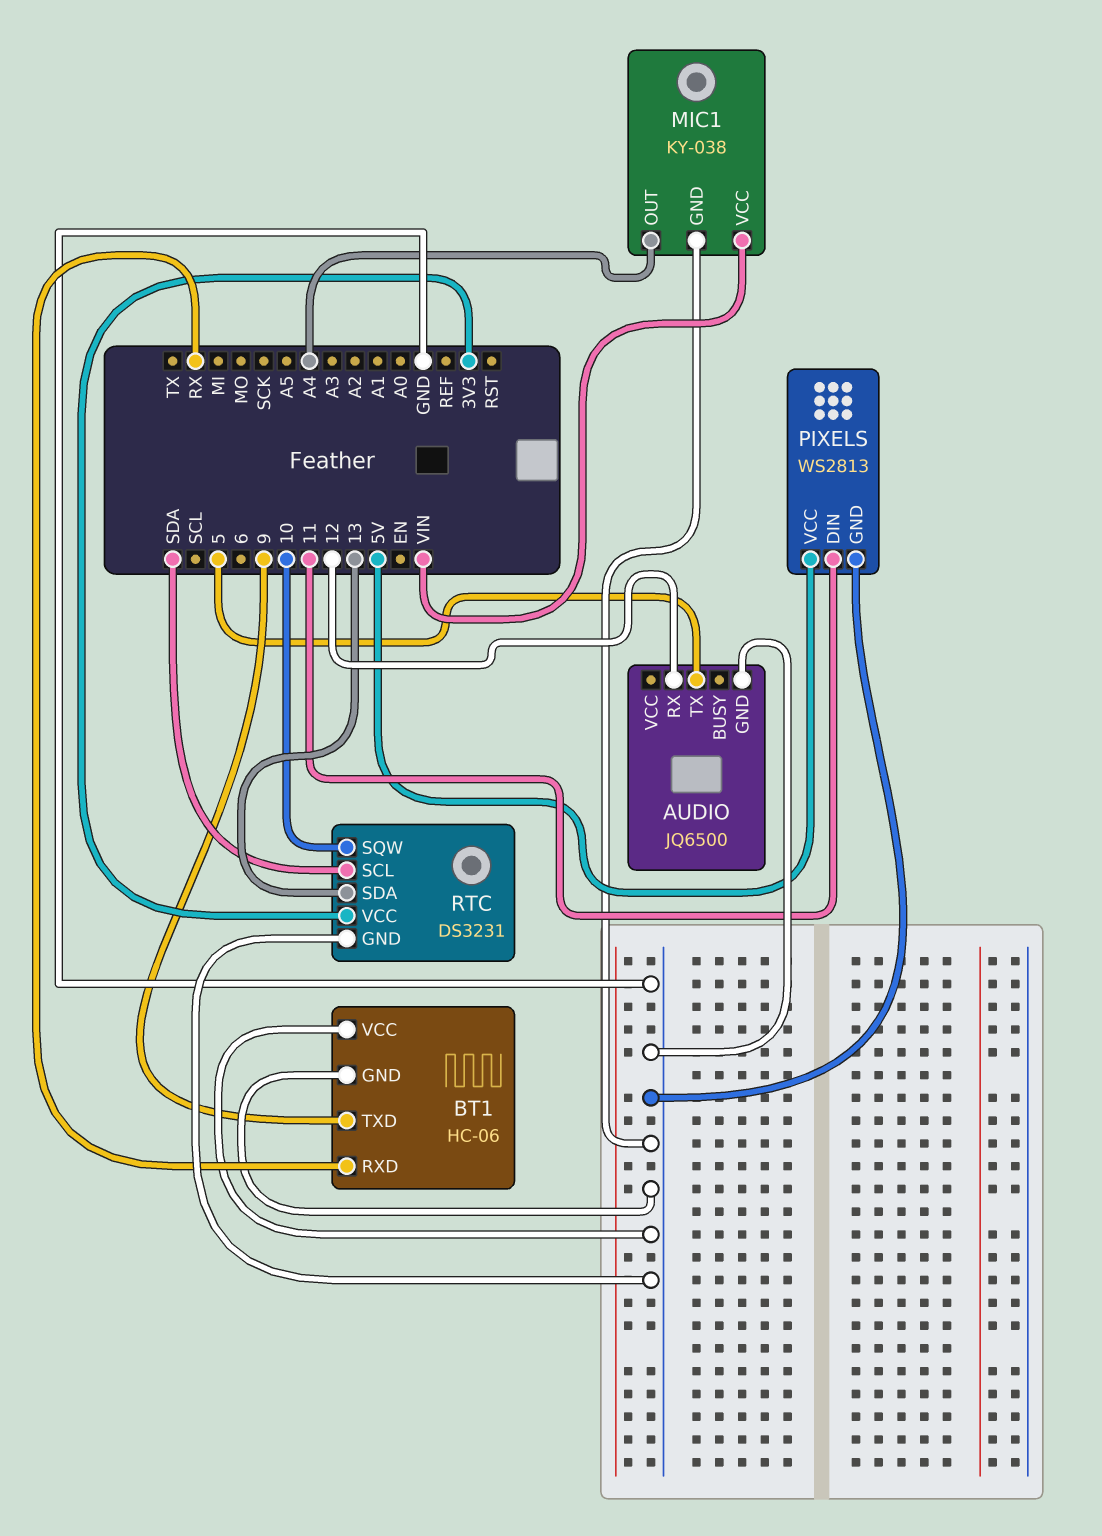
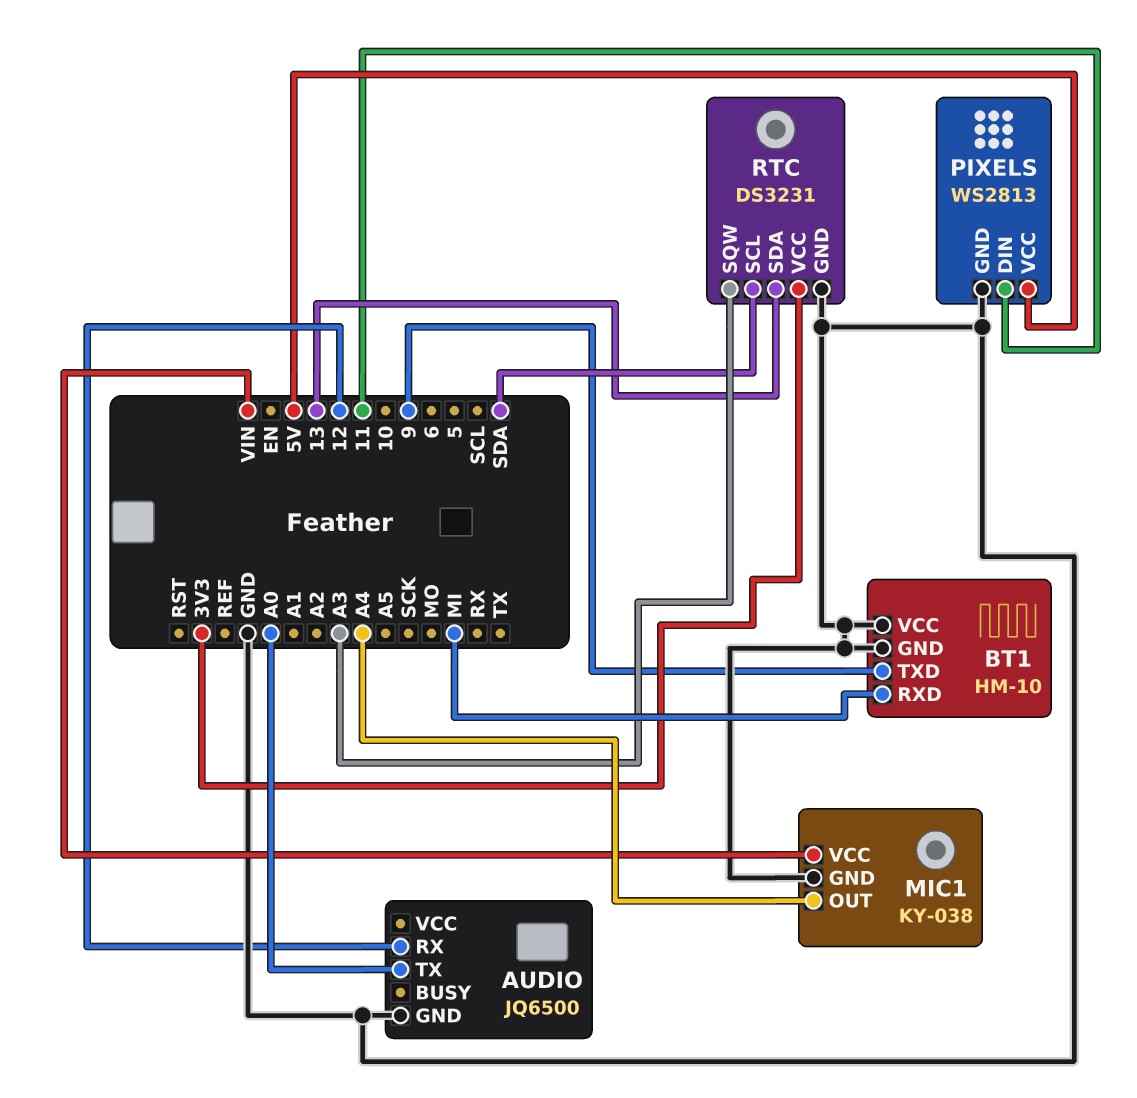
AUDIO pin TX: 5 -> A0
BT1: HC-06 -> HM-10
BT1 pin RXD: RX -> MI
RTC pin SQW: 10 -> A3

